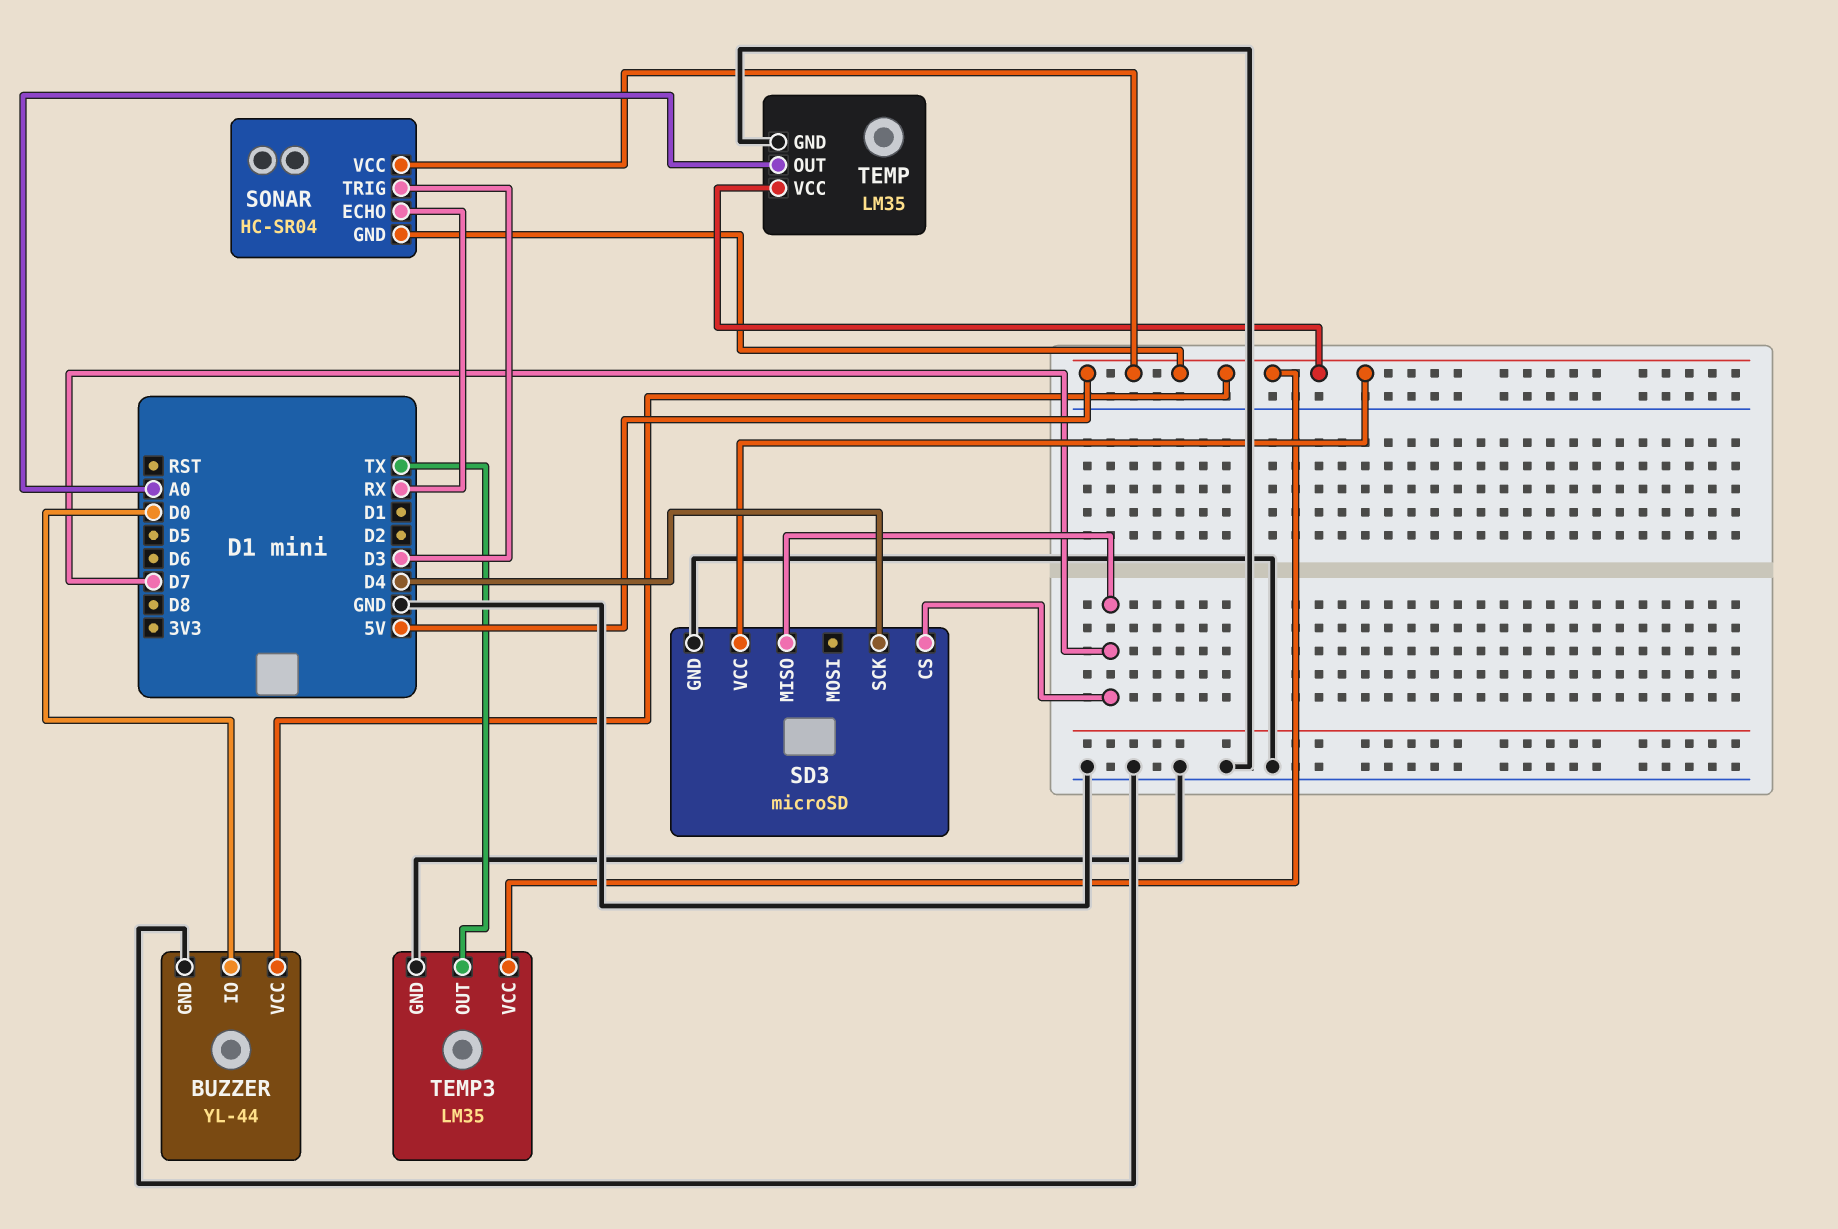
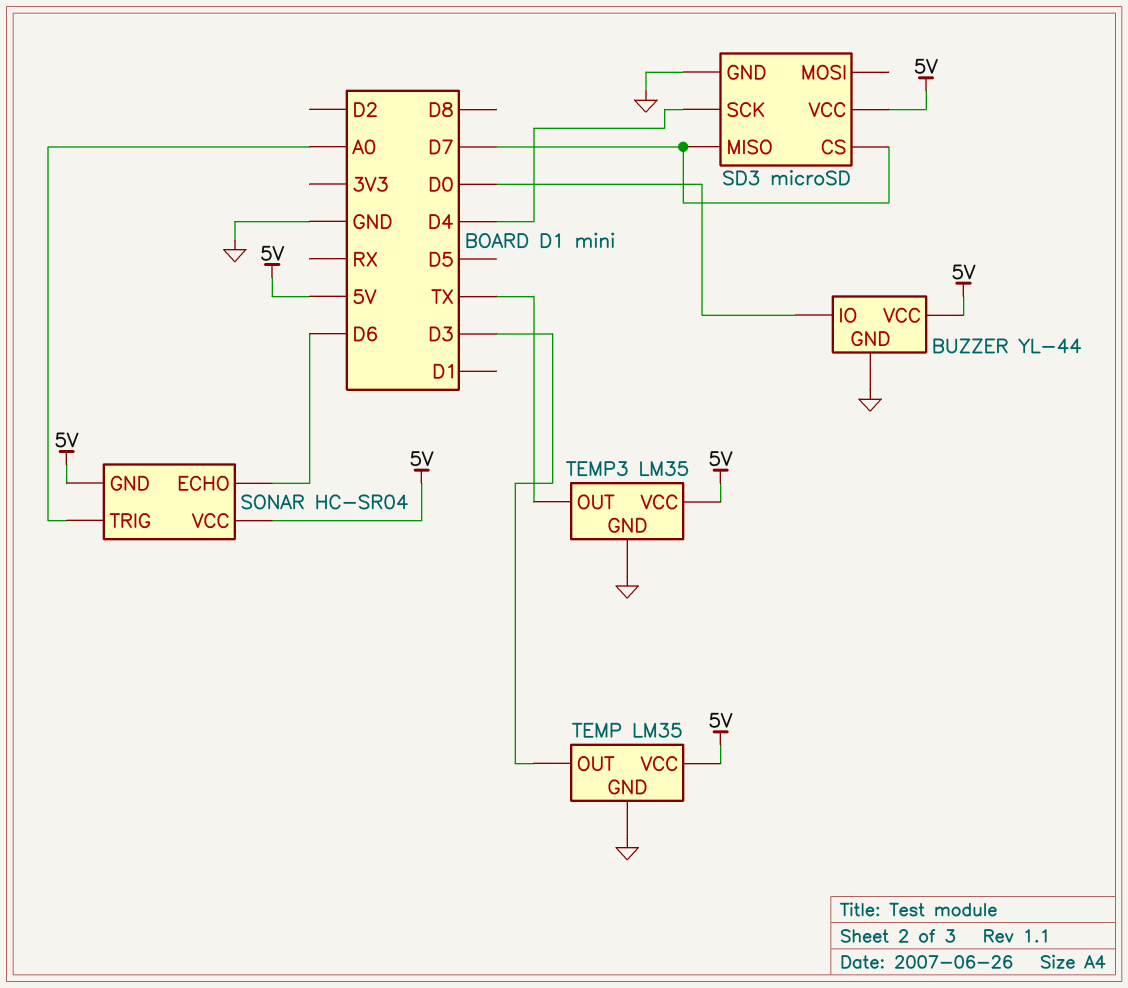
SONAR pin ECHO: RX -> D6
SONAR pin TRIG: D3 -> A0
TEMP pin OUT: A0 -> D3

